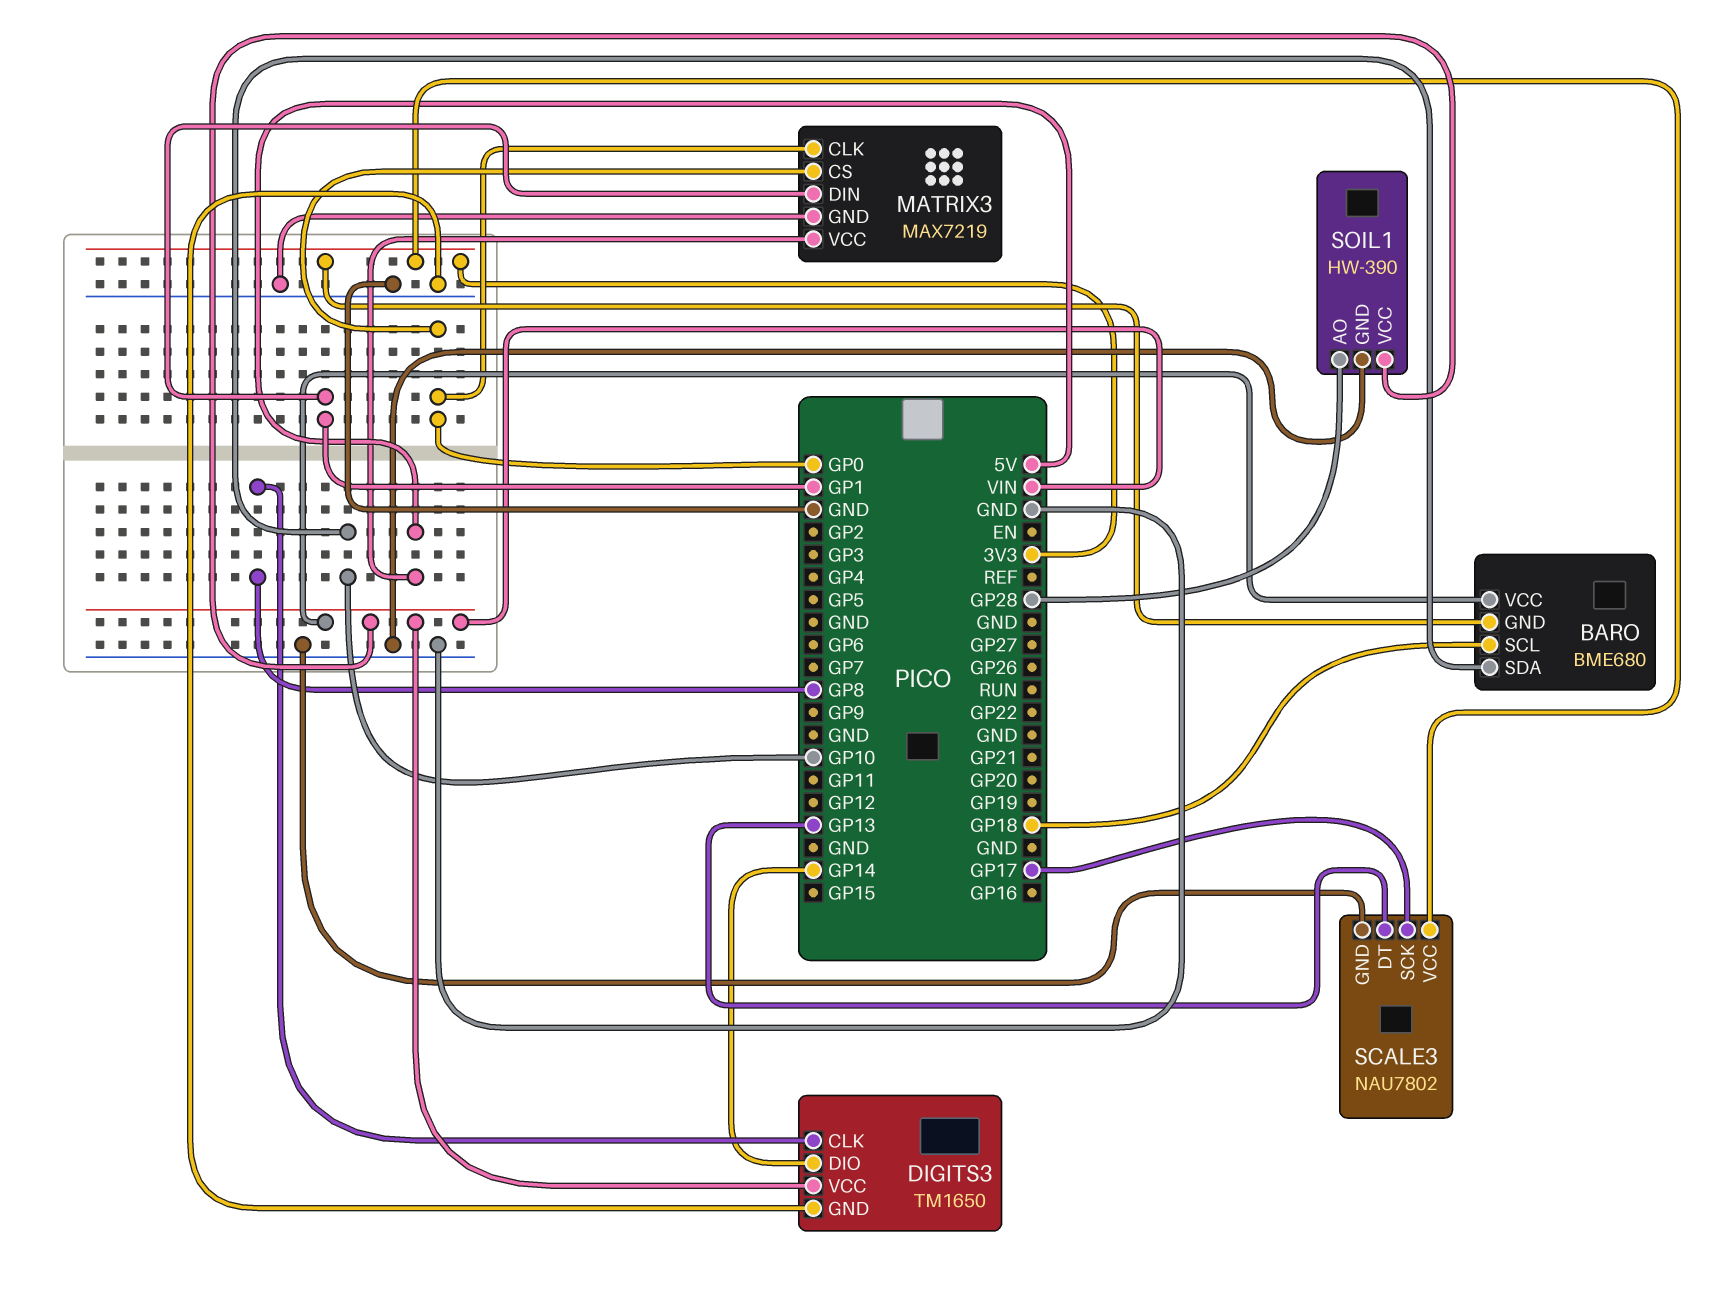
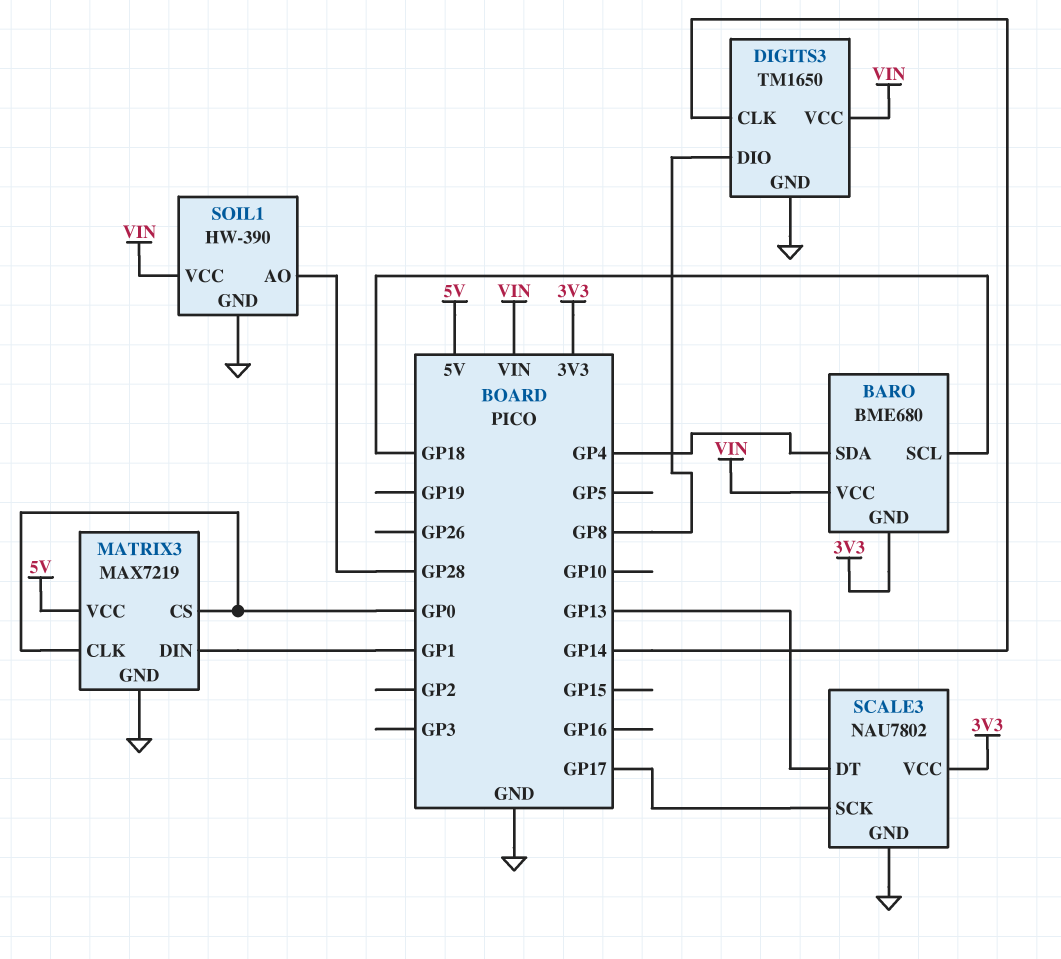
BARO pin SDA: GP10 -> GP4
DIGITS3 pin CLK: GP8 -> GP14
DIGITS3 pin DIO: GP14 -> GP8

